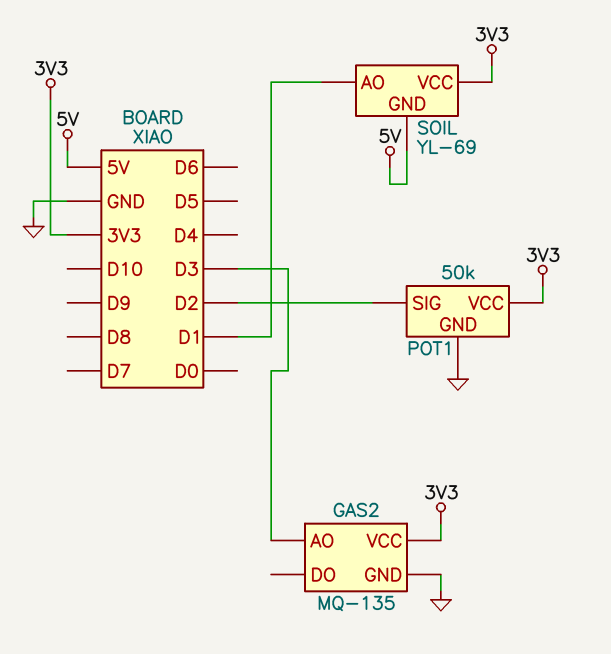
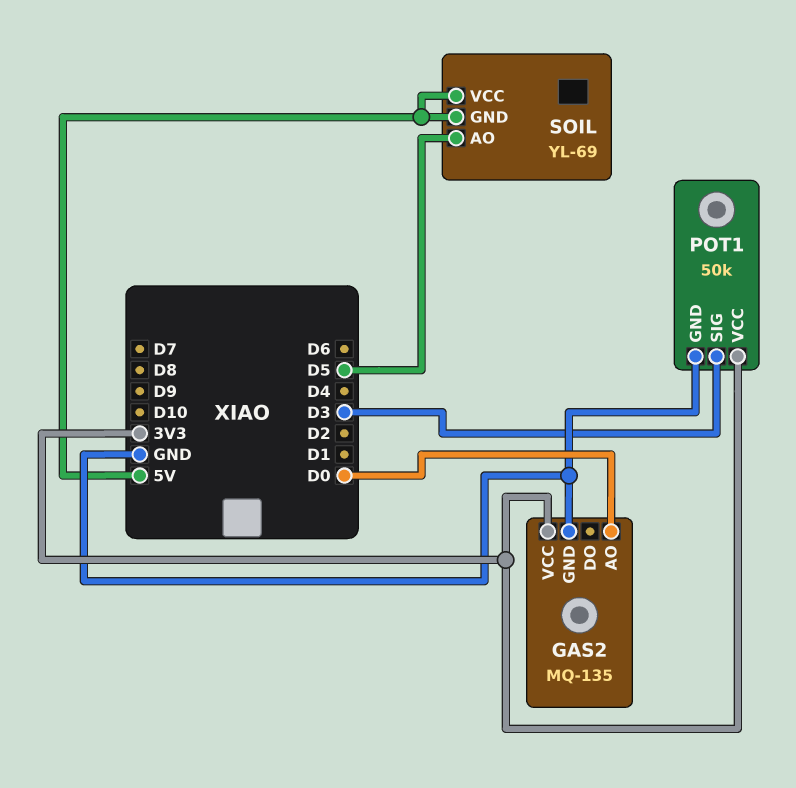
GAS2 pin AO: D3 -> D0
POT1 pin SIG: D2 -> D3
SOIL pin AO: D1 -> D5
SOIL pin VCC: 3V3 -> 5V

